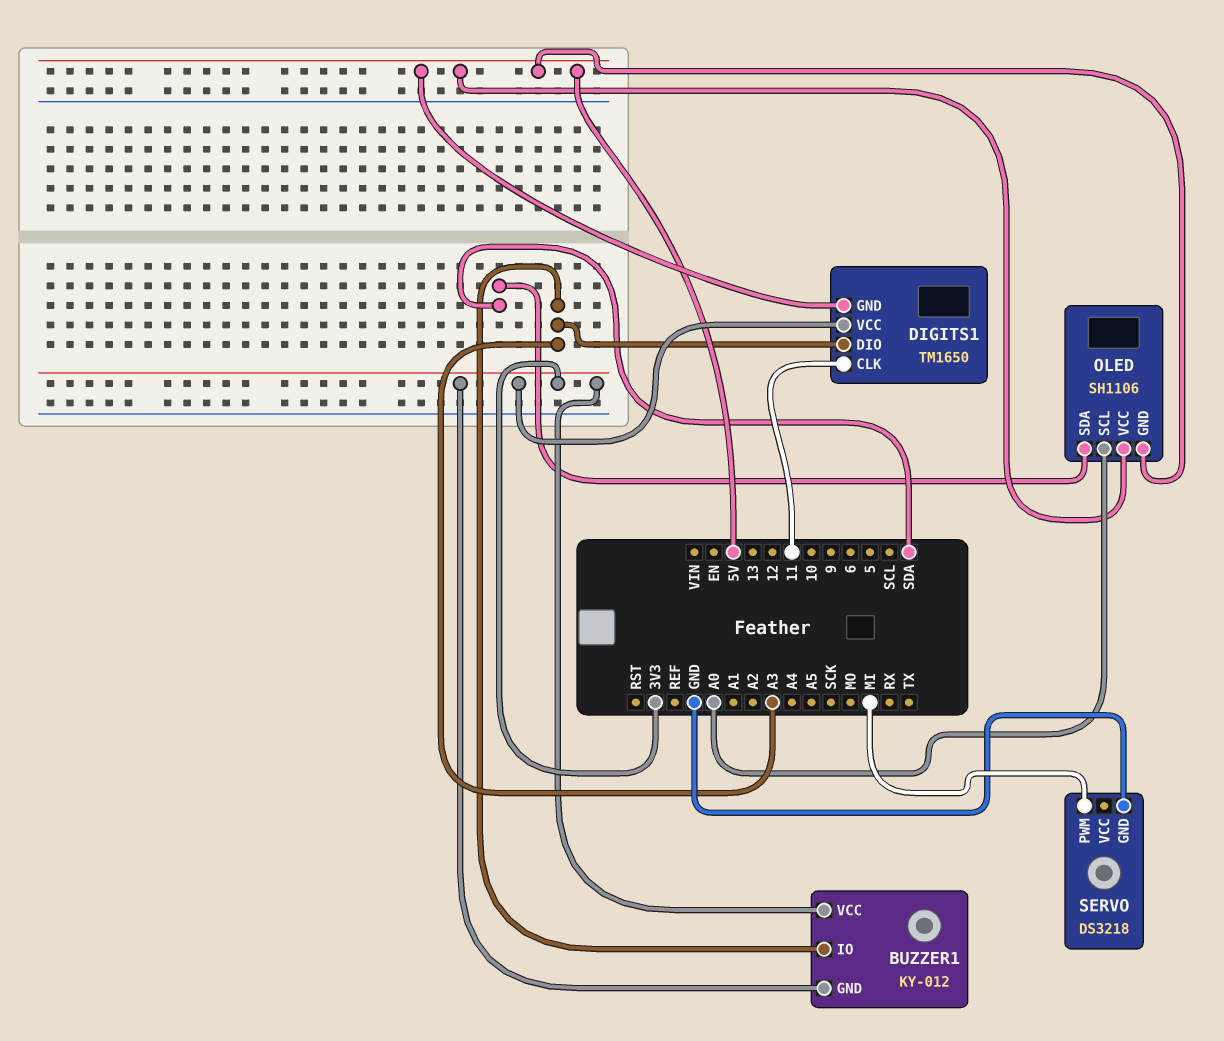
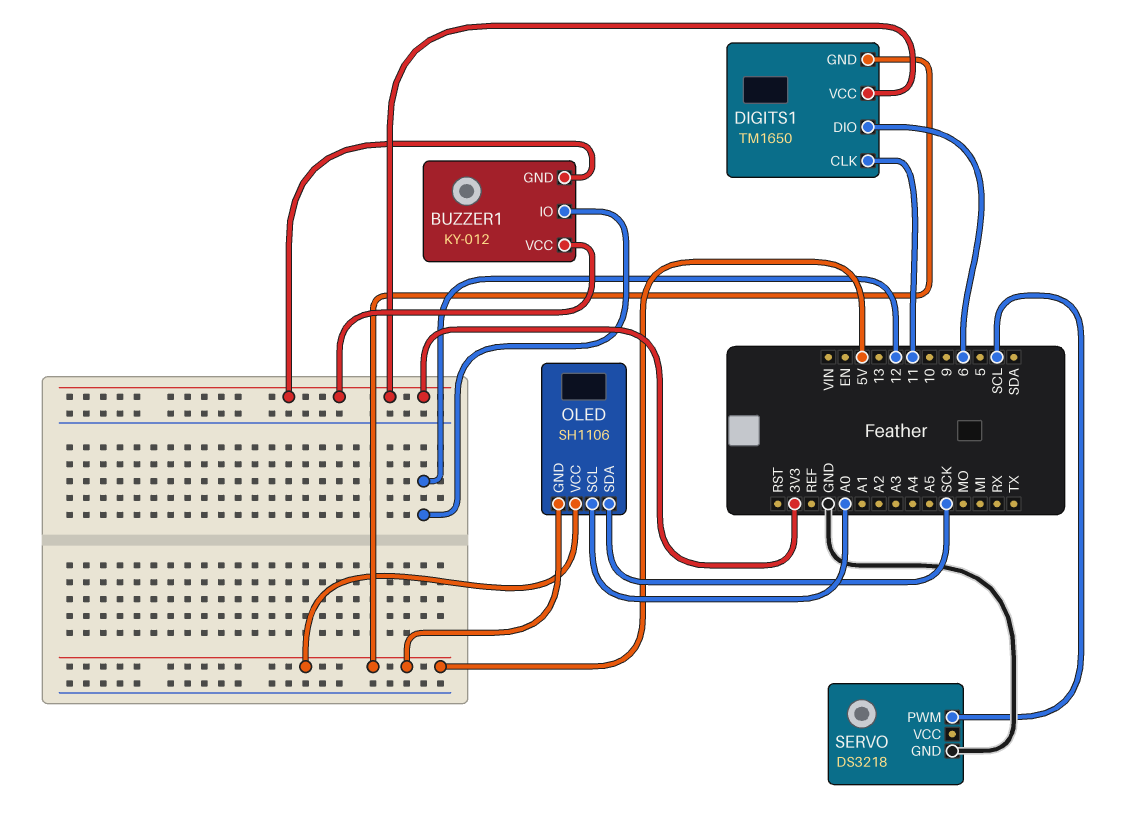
BUZZER1 pin IO: A3 -> 12
DIGITS1 pin DIO: A3 -> 6
OLED pin SDA: SDA -> SCK
SERVO pin PWM: MI -> SCL

